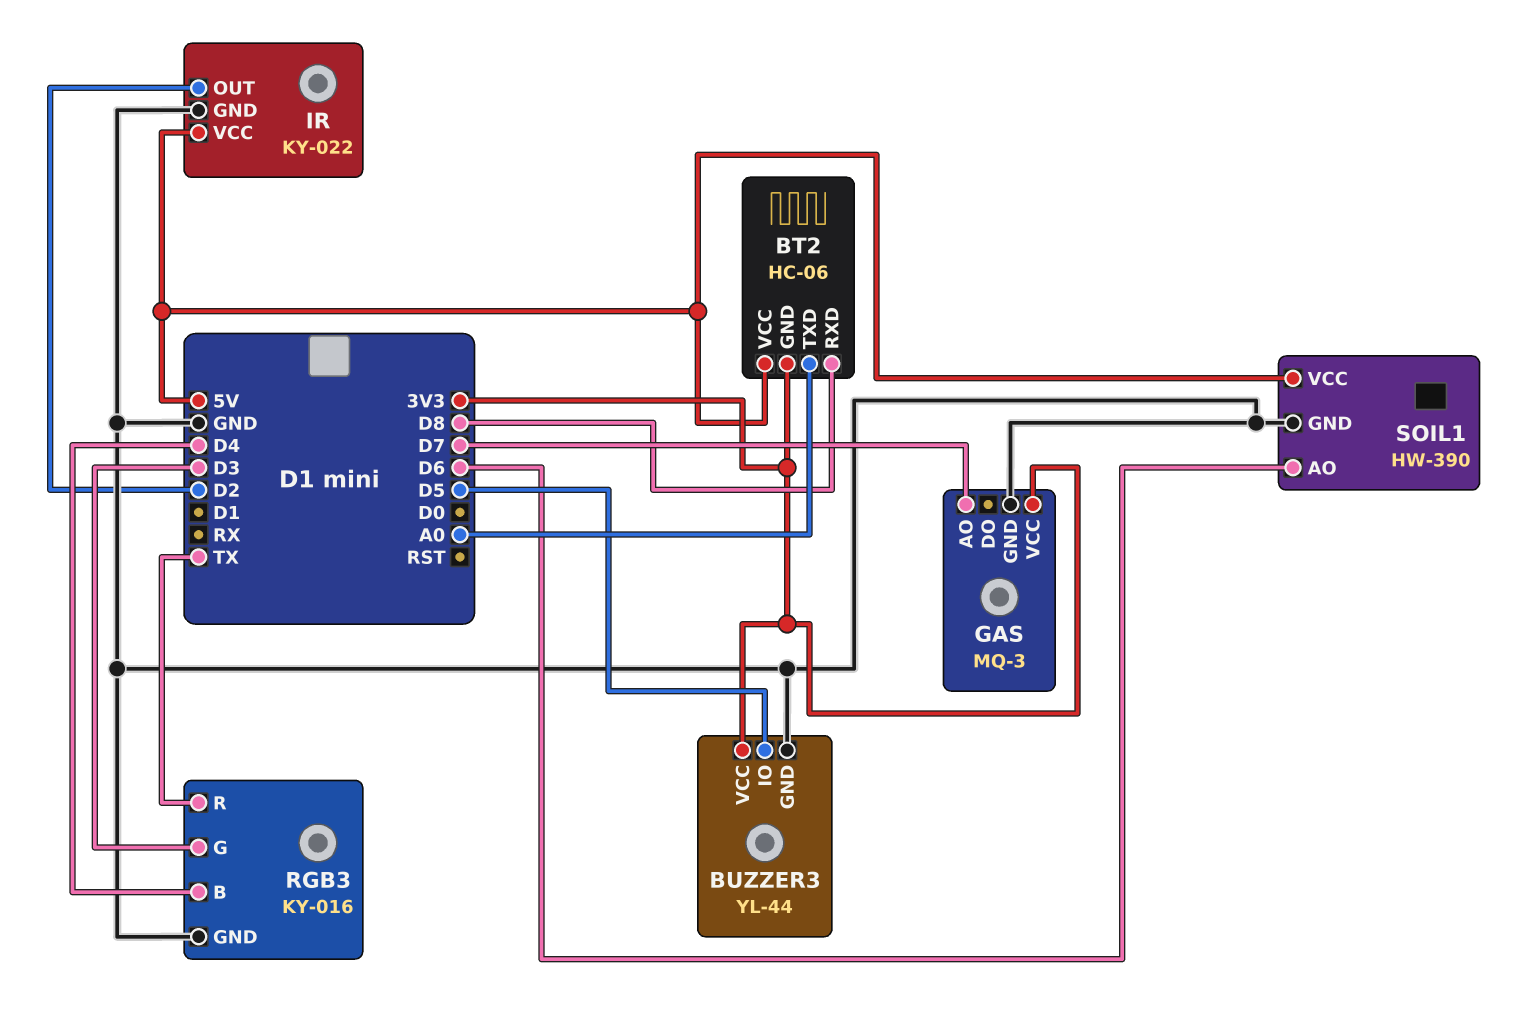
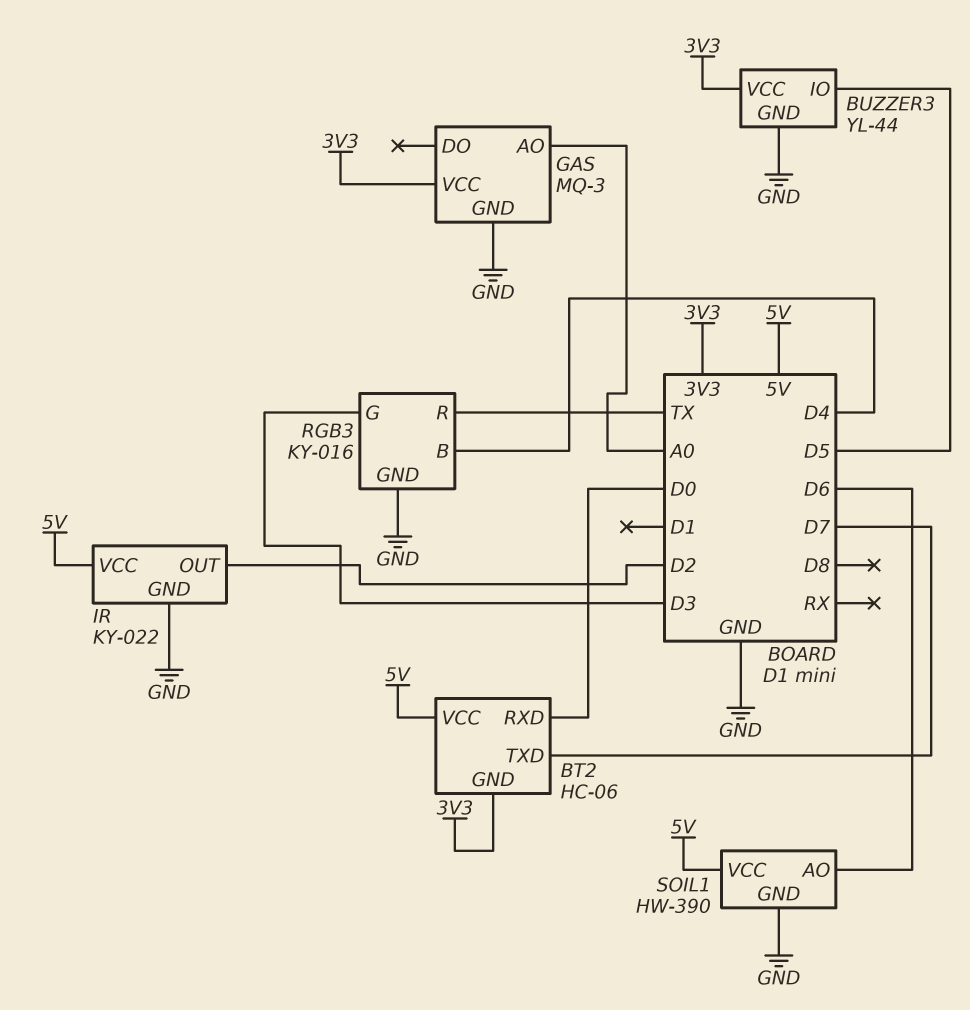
BT2 pin RXD: D8 -> D0
BT2 pin TXD: A0 -> D7
GAS pin AO: D7 -> A0

